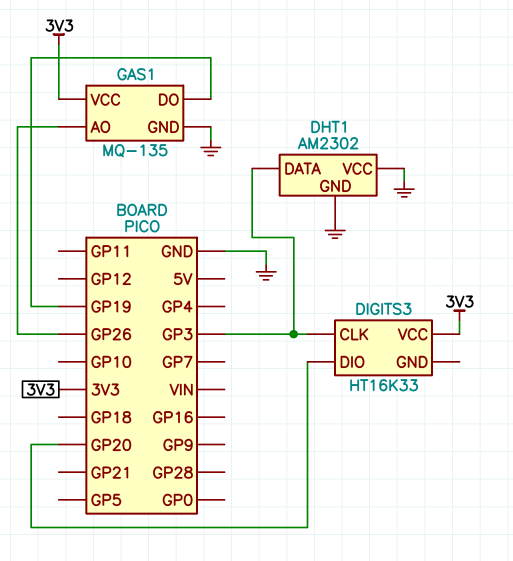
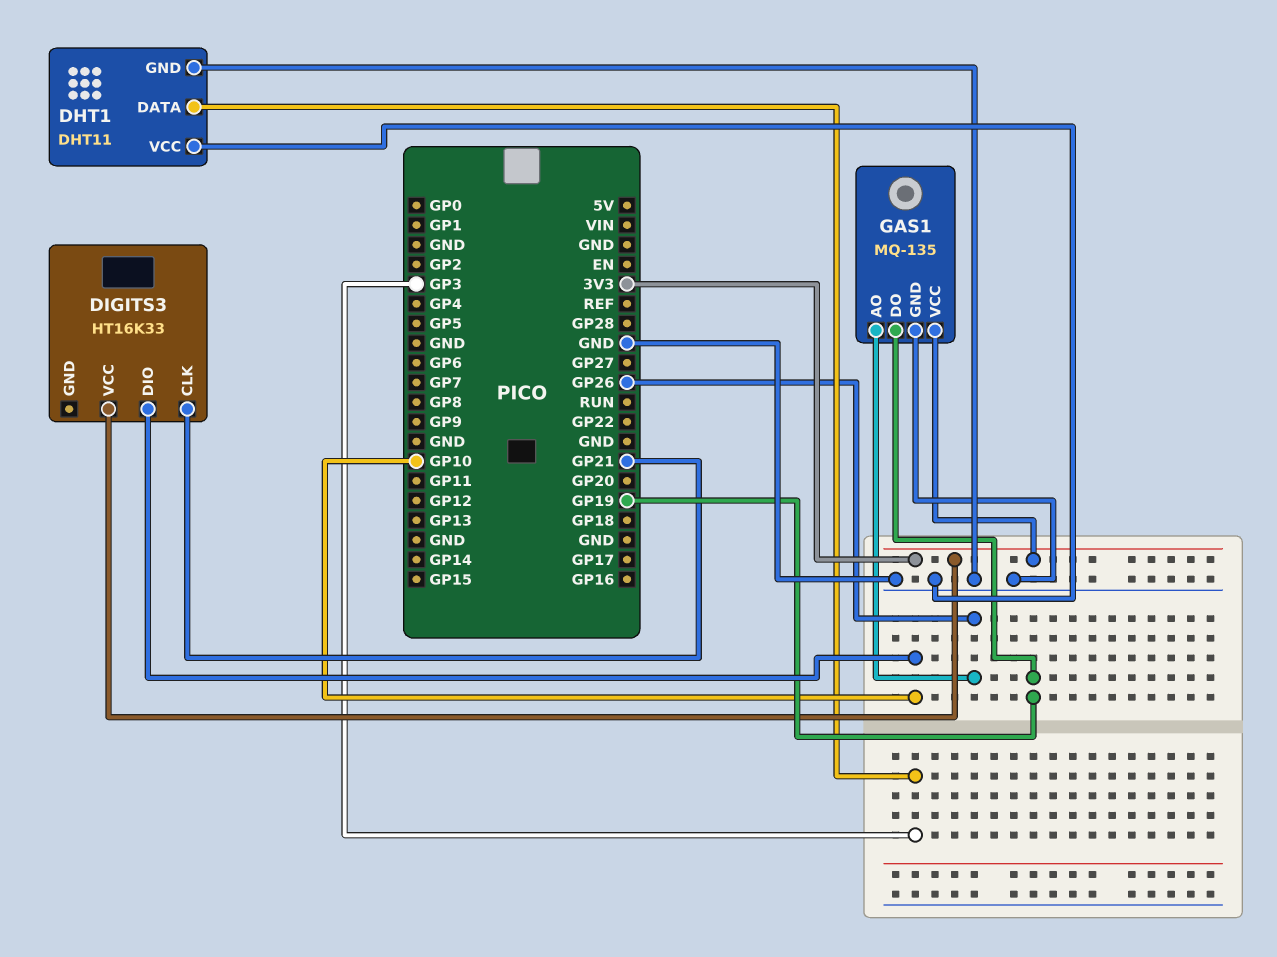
DHT1: AM2302 -> DHT11
DIGITS3 pin CLK: GP3 -> GP21
DIGITS3 pin DIO: GP20 -> GP10

